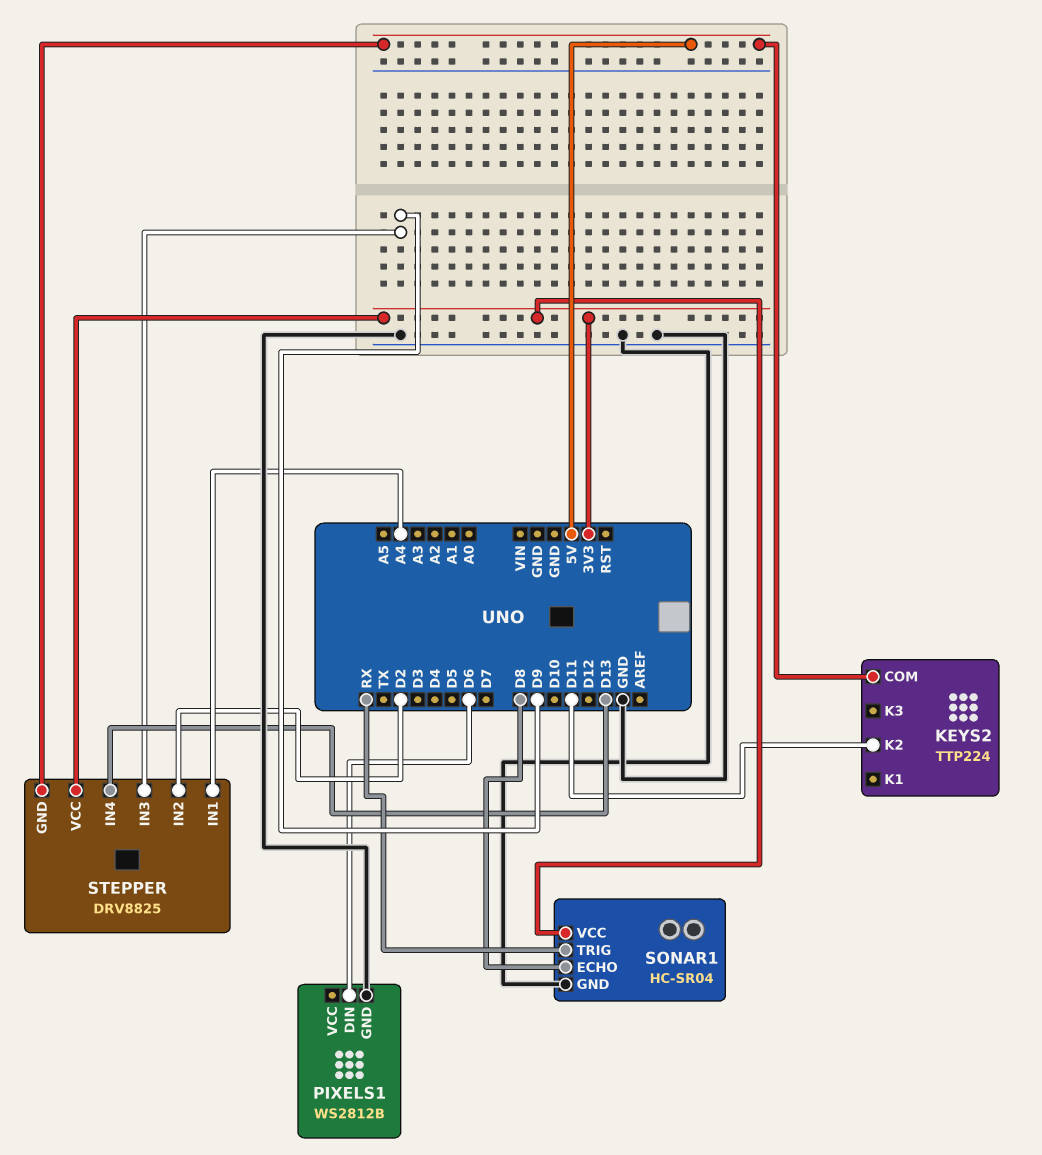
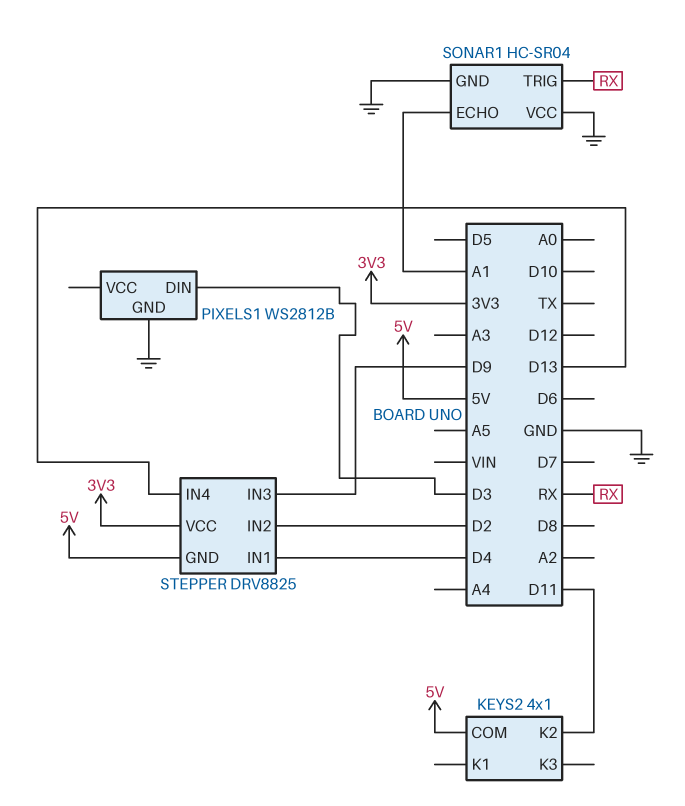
KEYS2: TTP224 -> 4x1
PIXELS1 pin DIN: D6 -> D3
SONAR1 pin ECHO: D8 -> A1
SONAR1 pin VCC: 3V3 -> GND
STEPPER pin IN1: A4 -> D4

